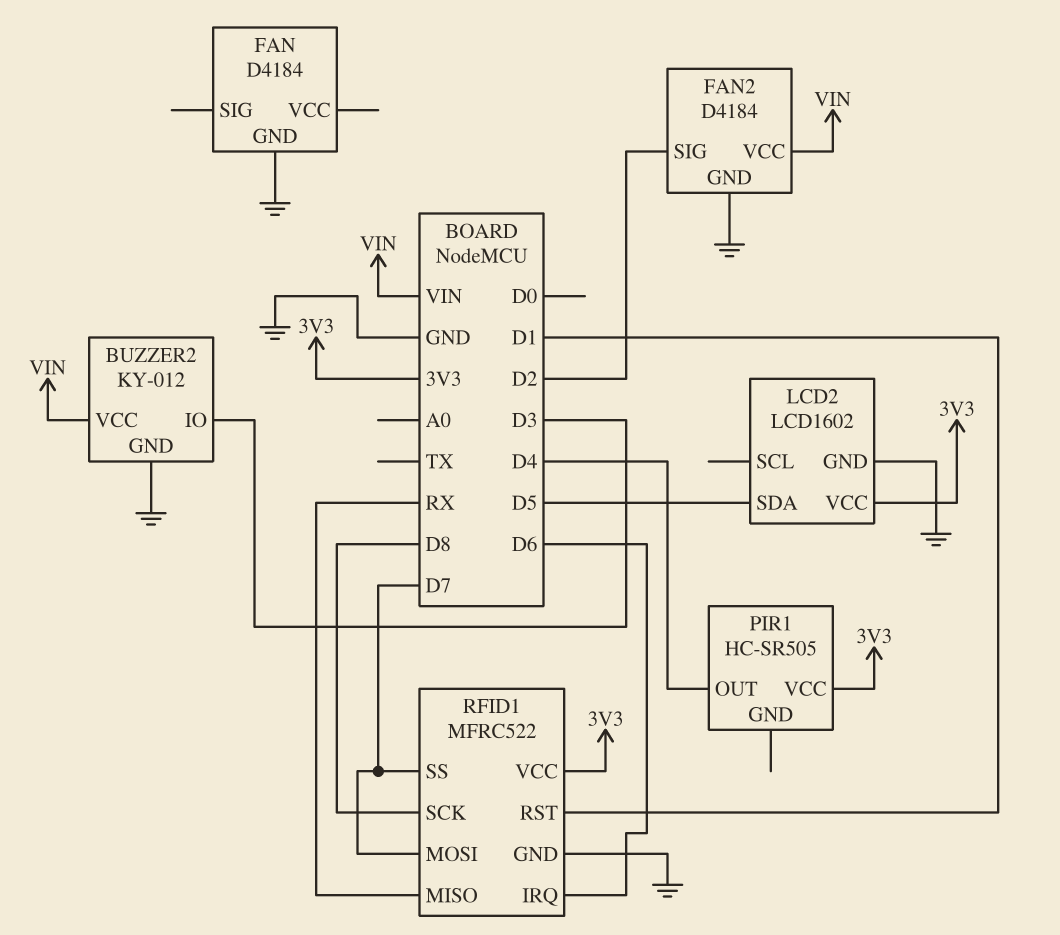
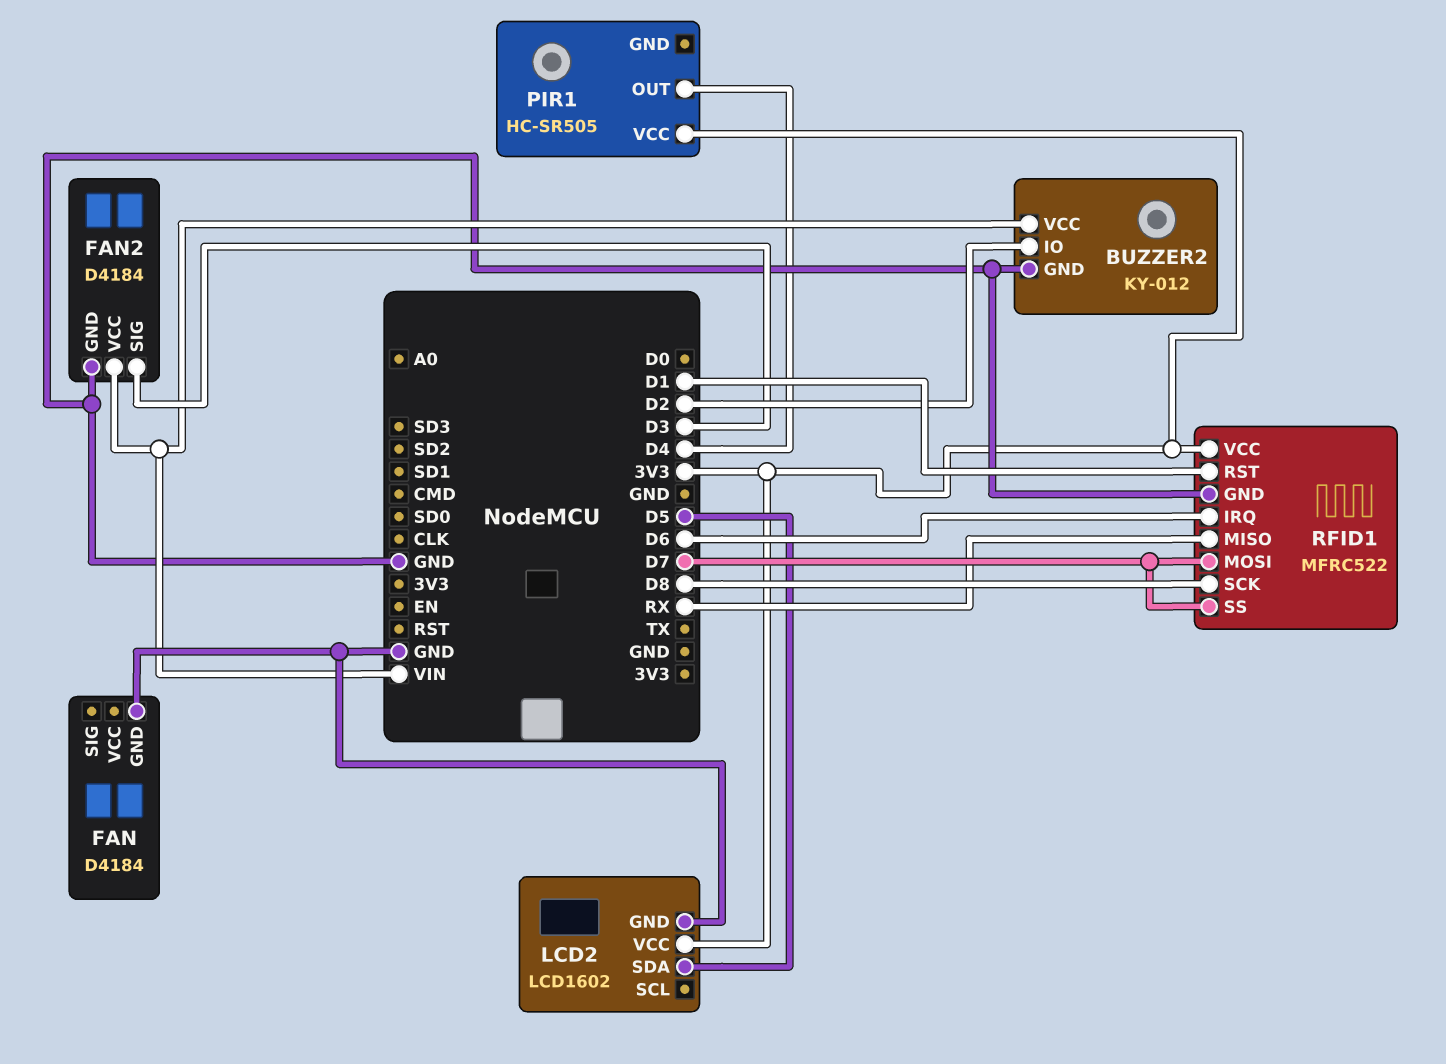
BUZZER2 pin IO: D3 -> D2
FAN2 pin SIG: D2 -> D3

